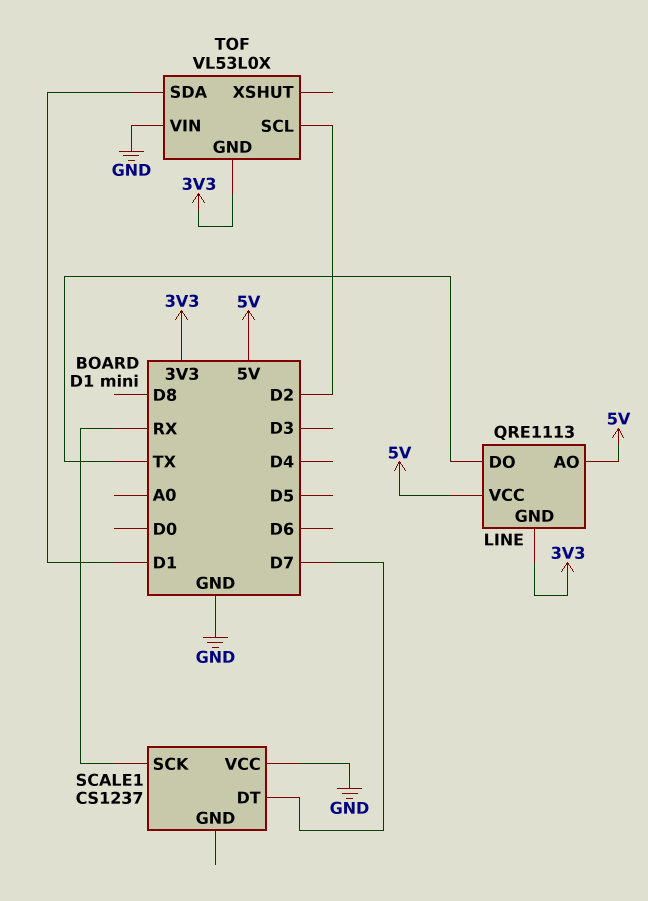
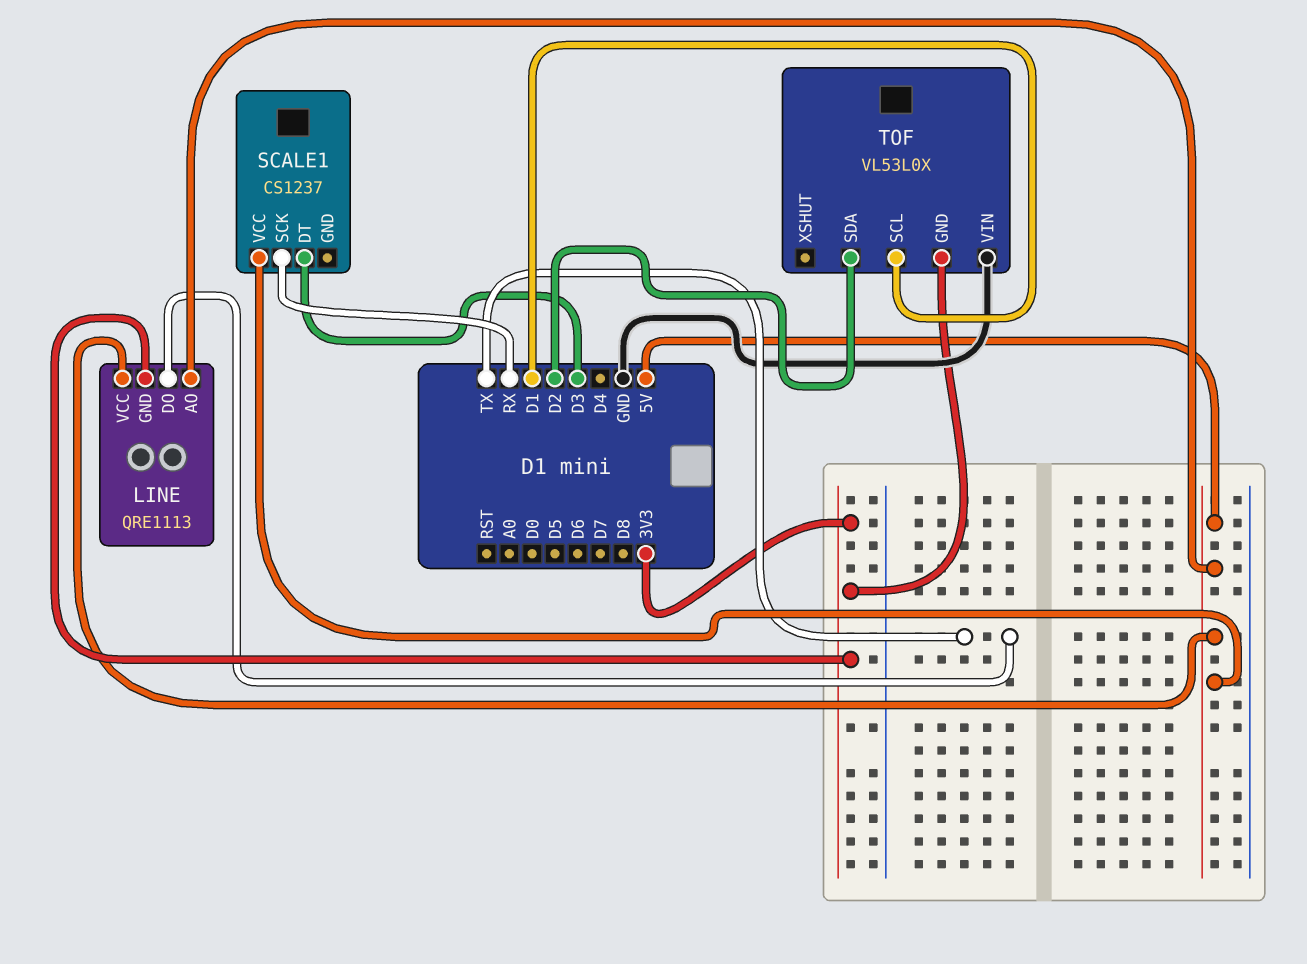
SCALE1 pin DT: D7 -> D3
SCALE1 pin VCC: GND -> 5V
TOF pin SCL: D2 -> D1
TOF pin SDA: D1 -> D2

